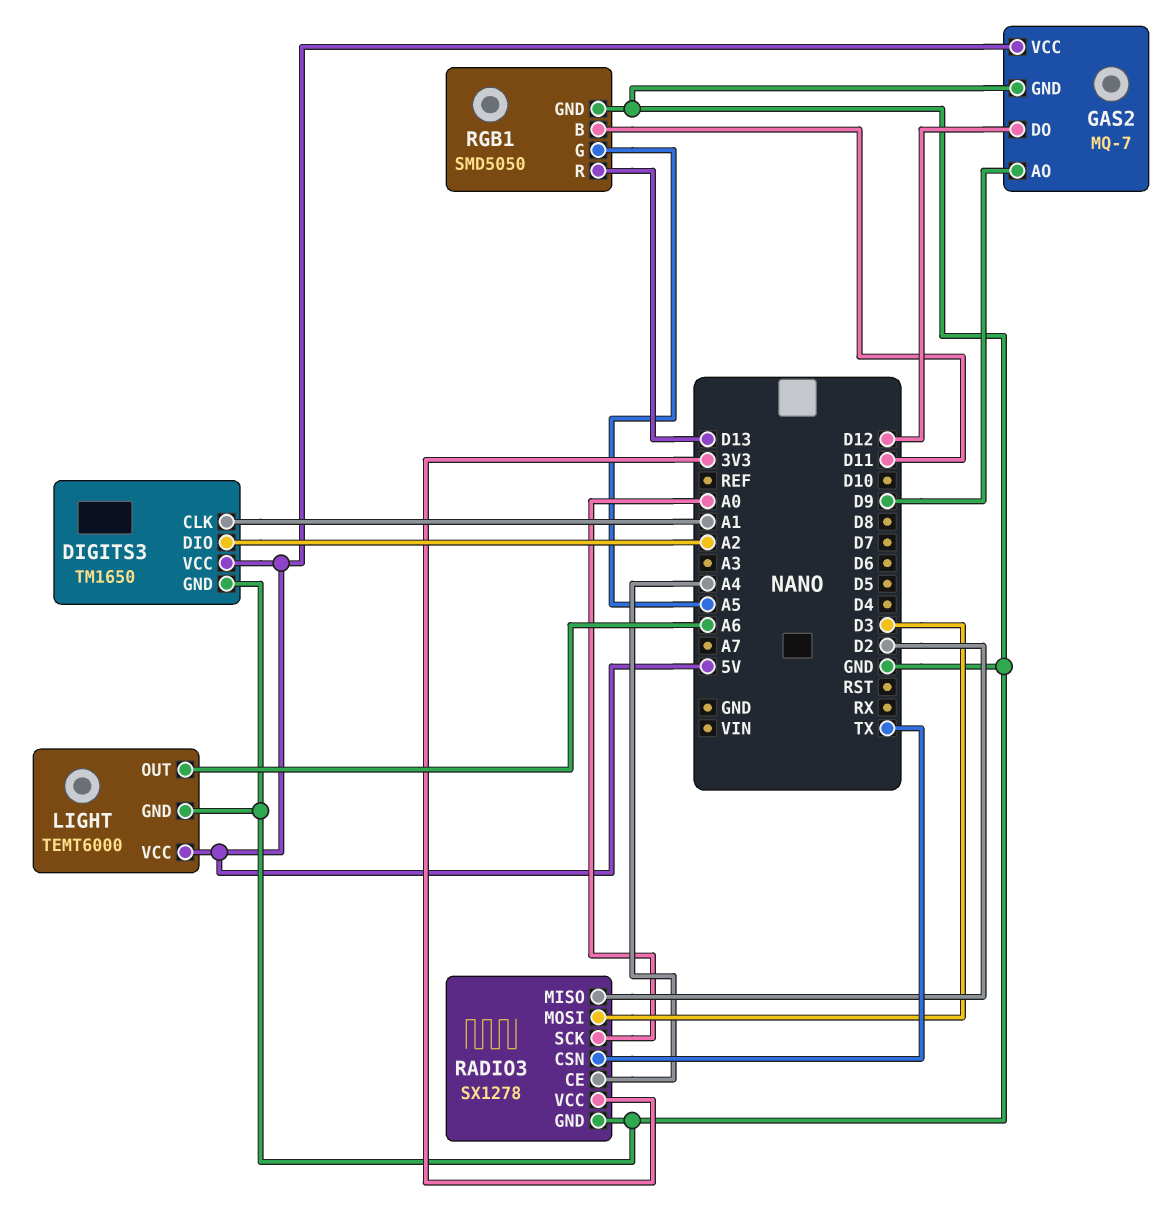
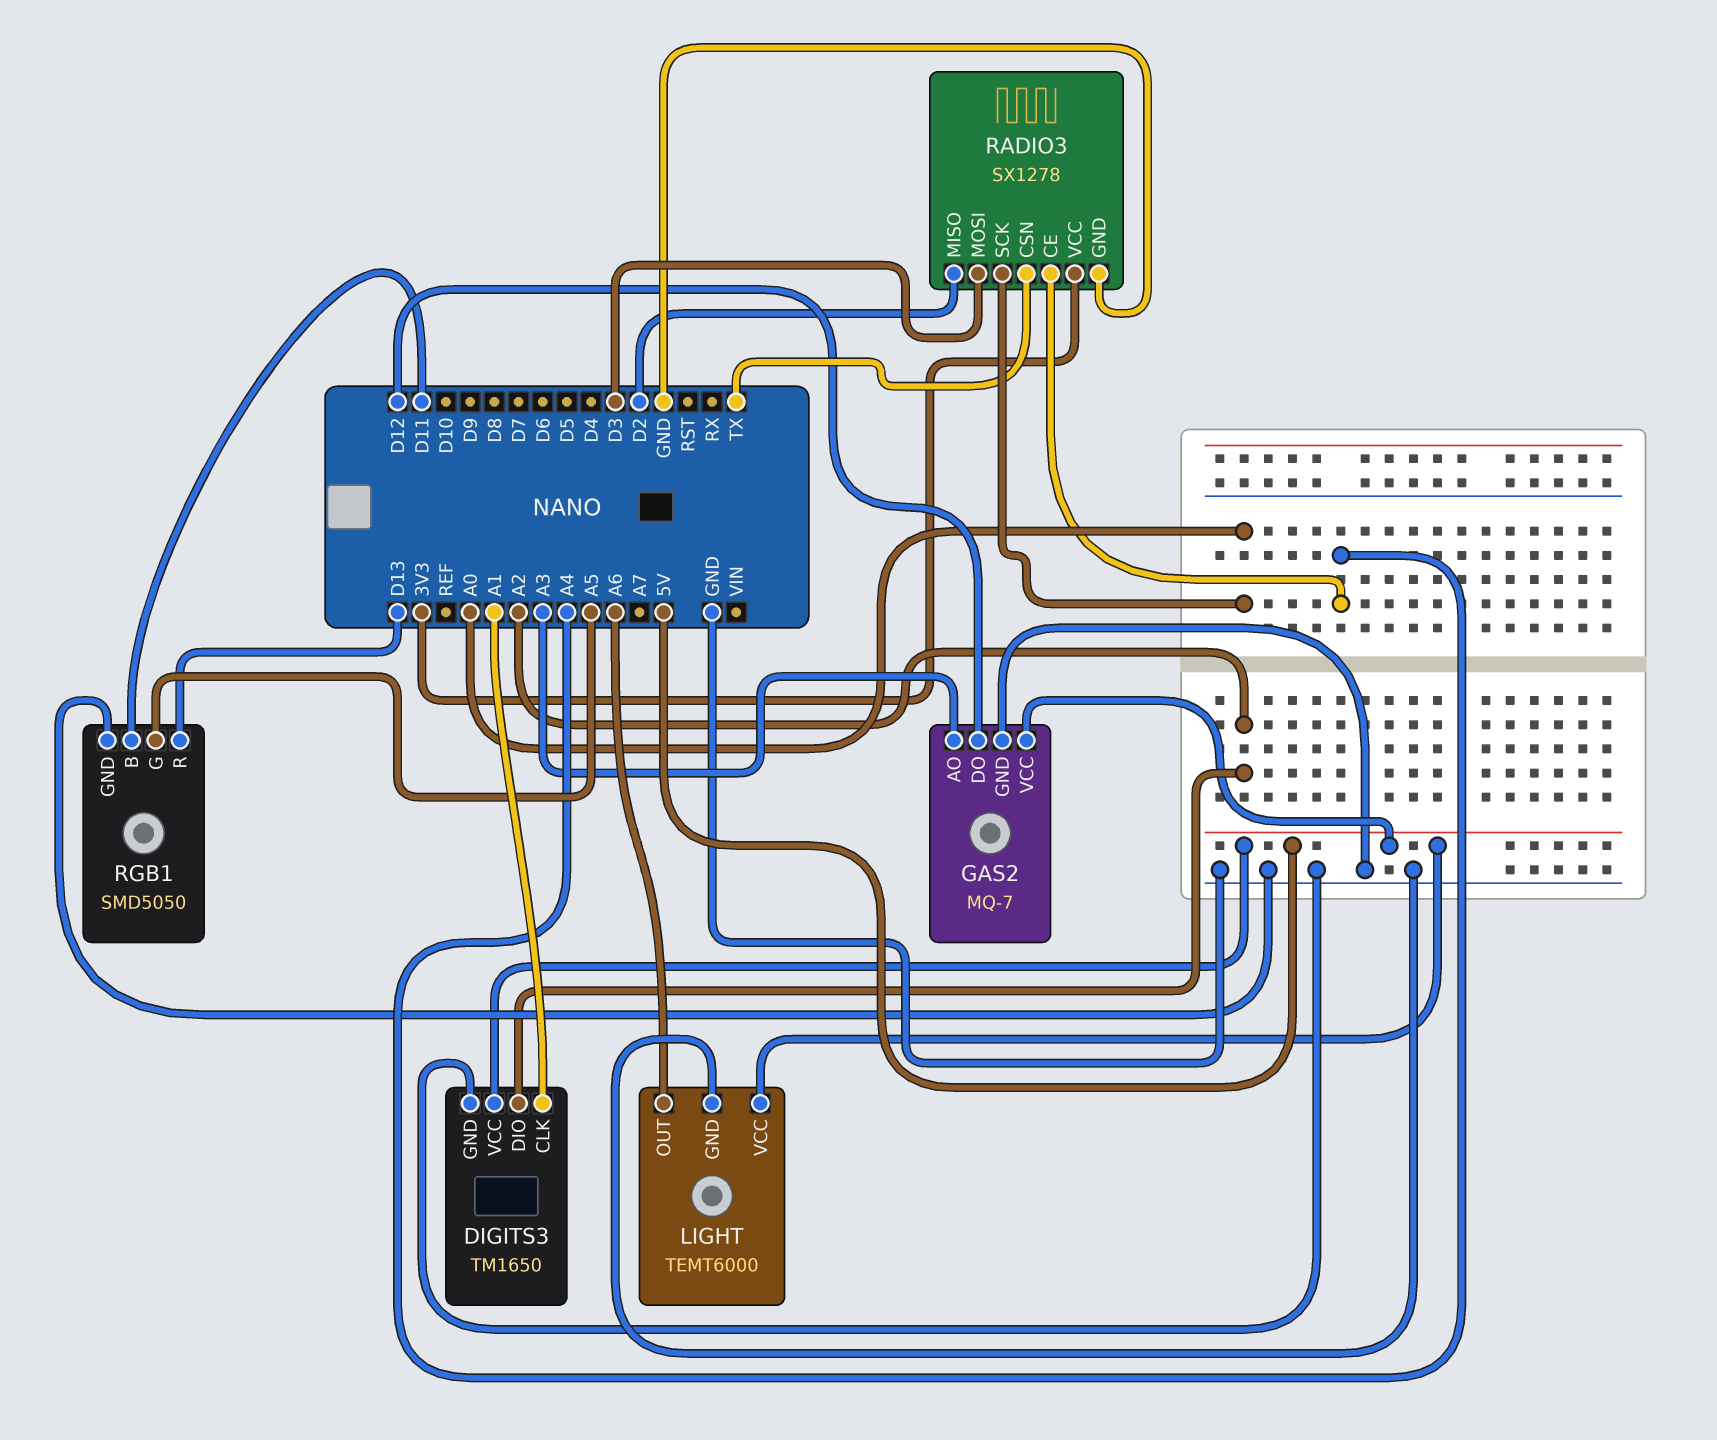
GAS2 pin AO: D9 -> A3

